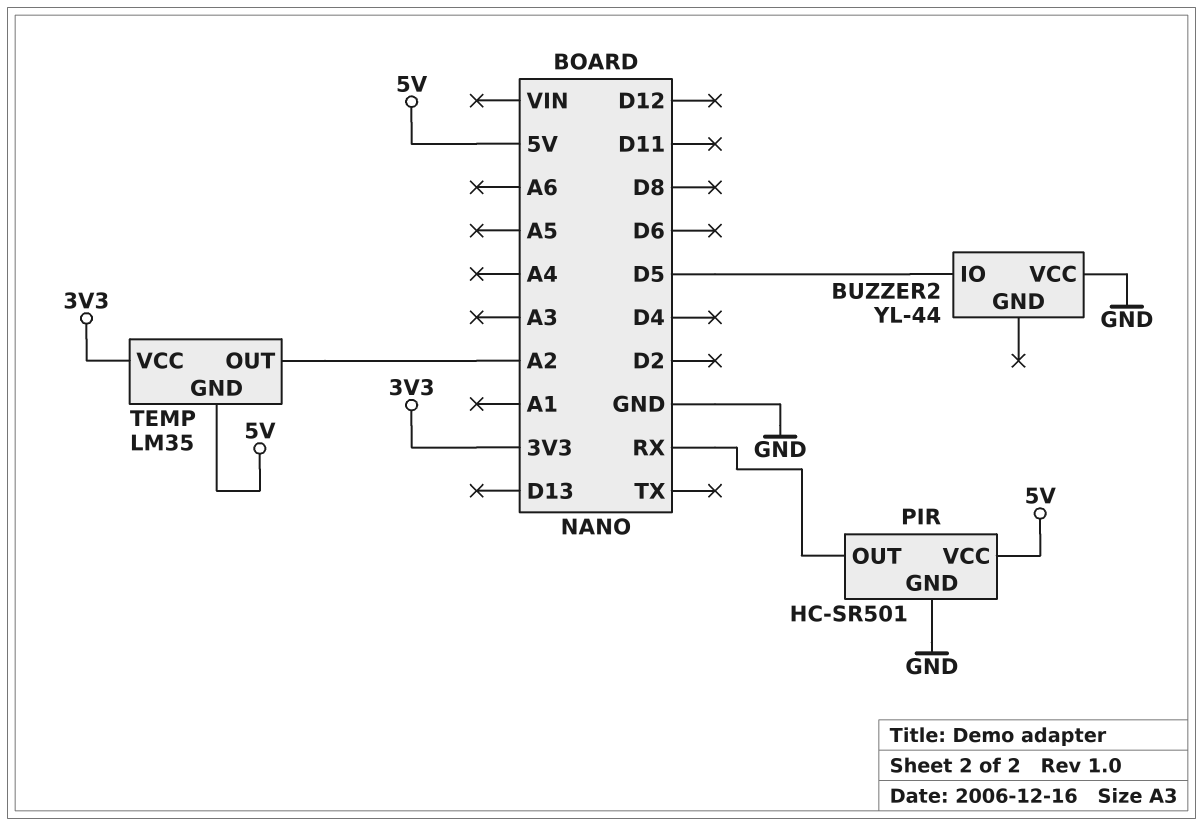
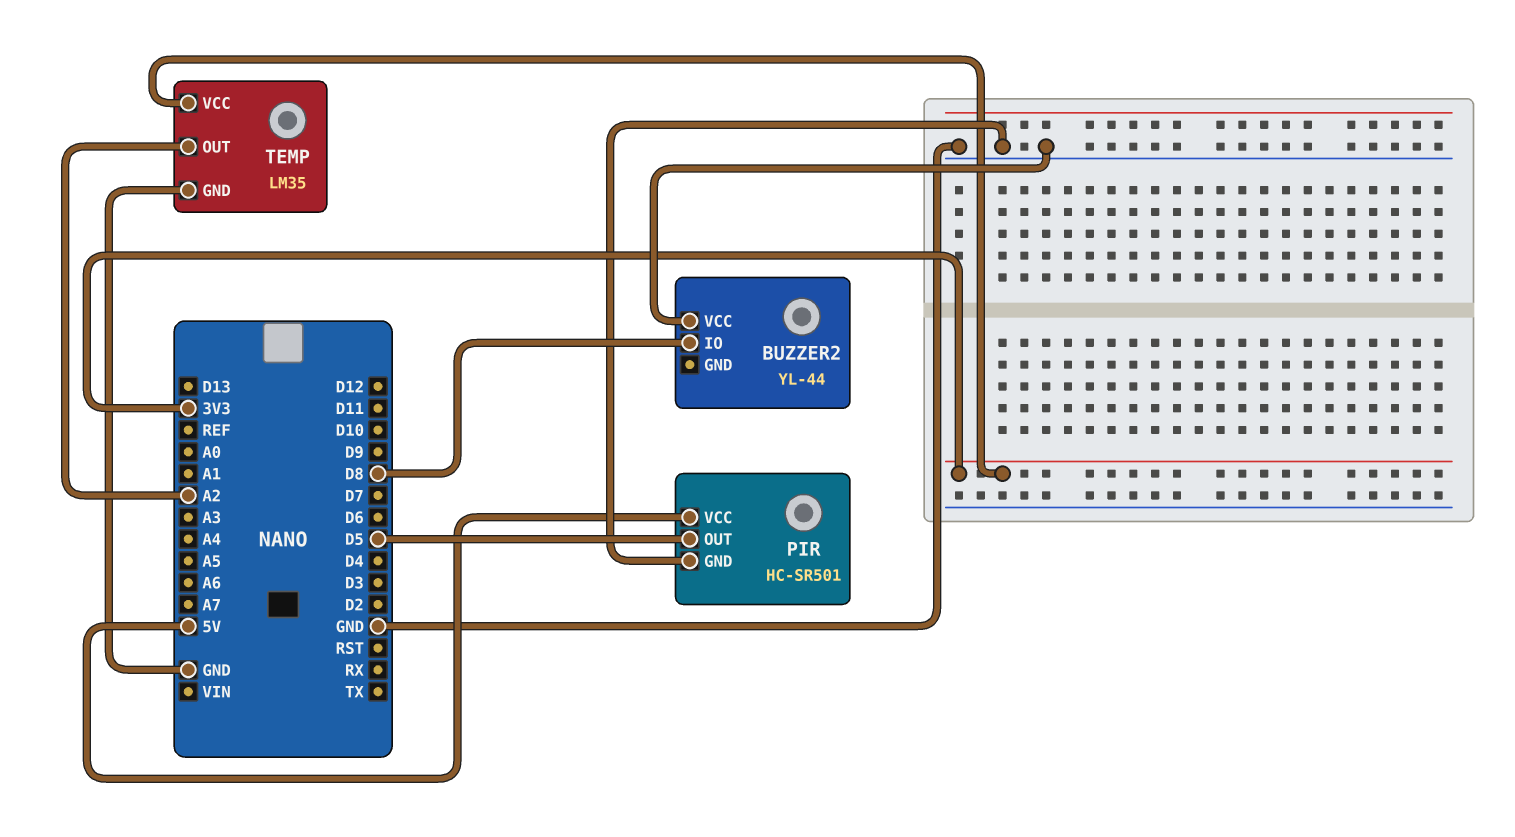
BUZZER2 pin IO: D5 -> D8
PIR pin OUT: RX -> D5
TEMP pin GND: 5V -> GND

